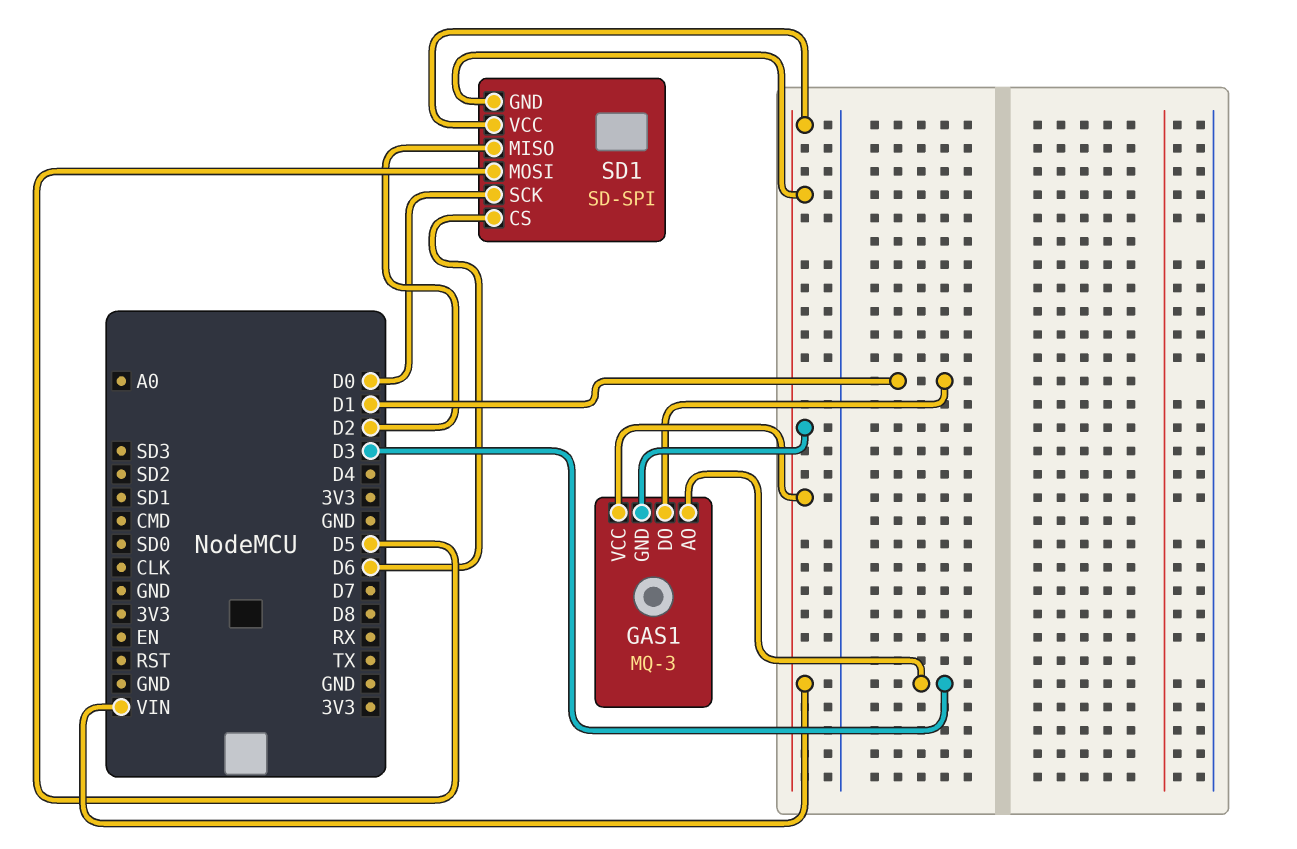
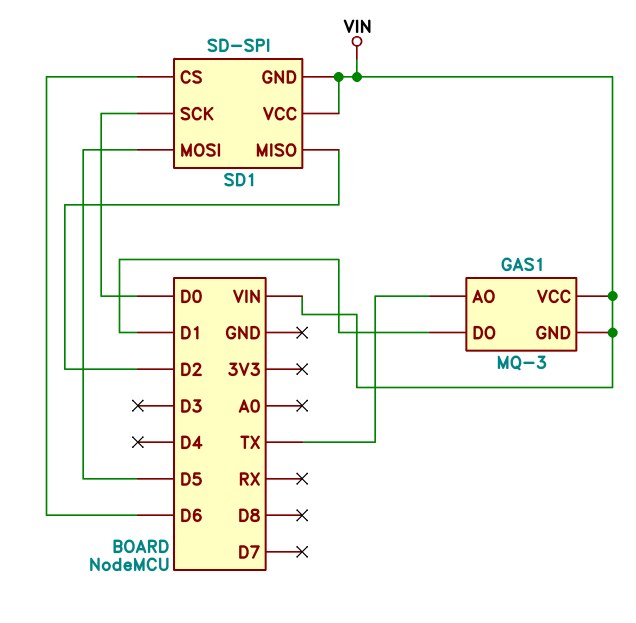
GAS1 pin AO: D3 -> TX

